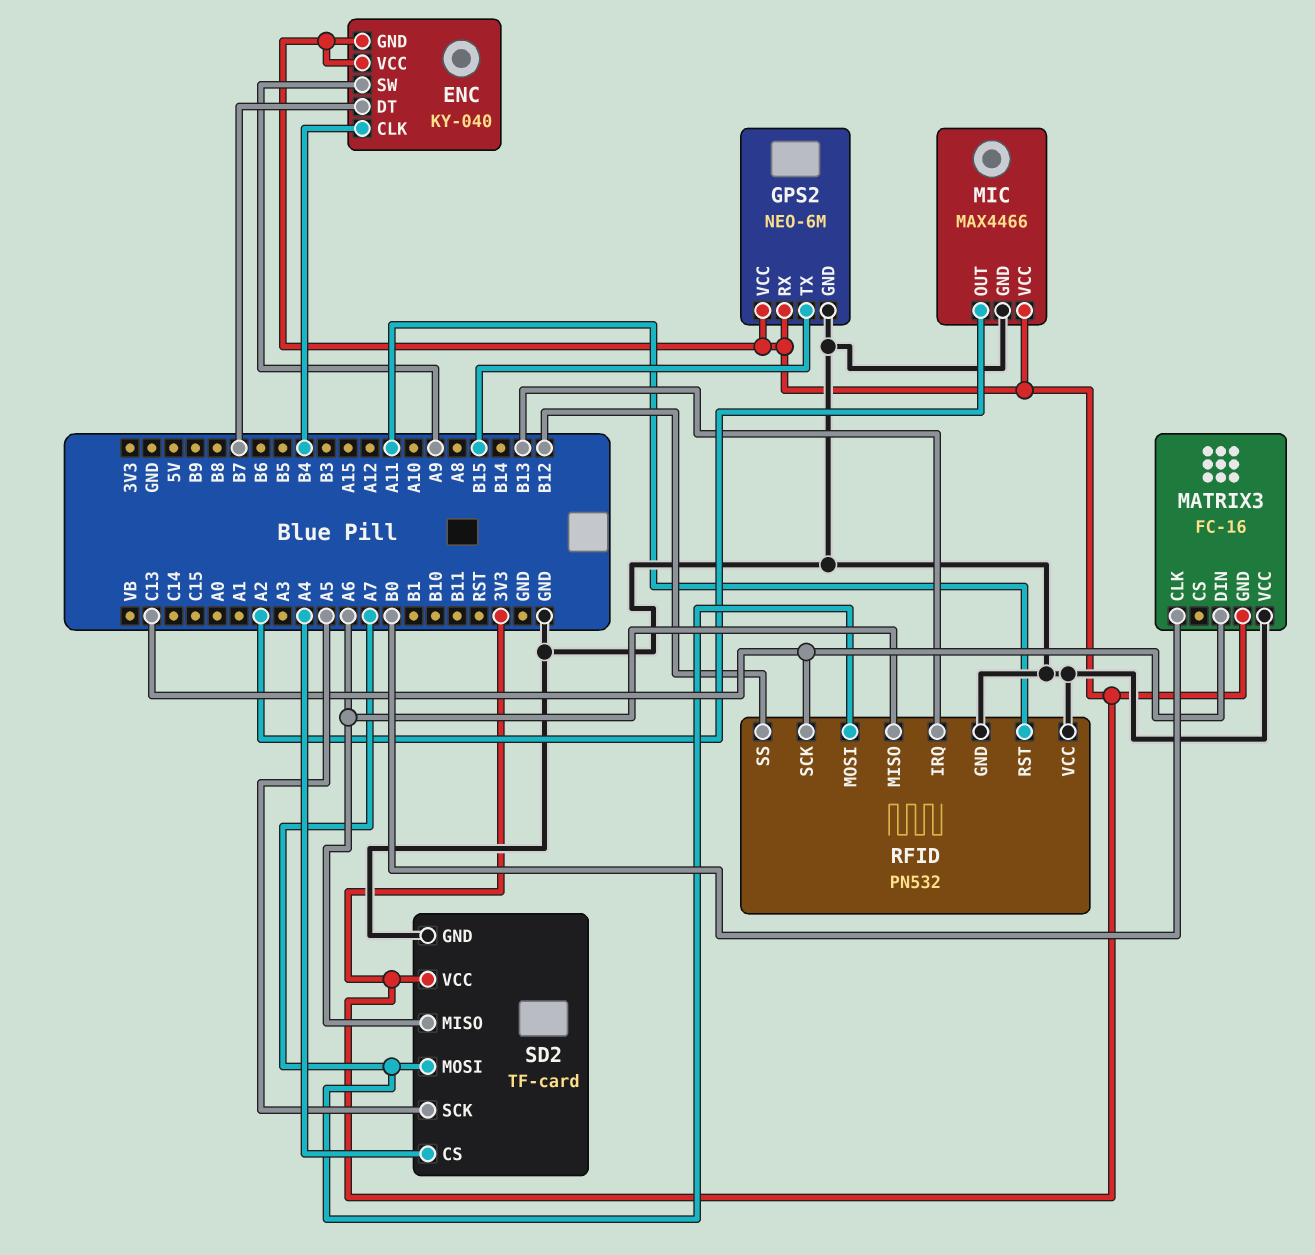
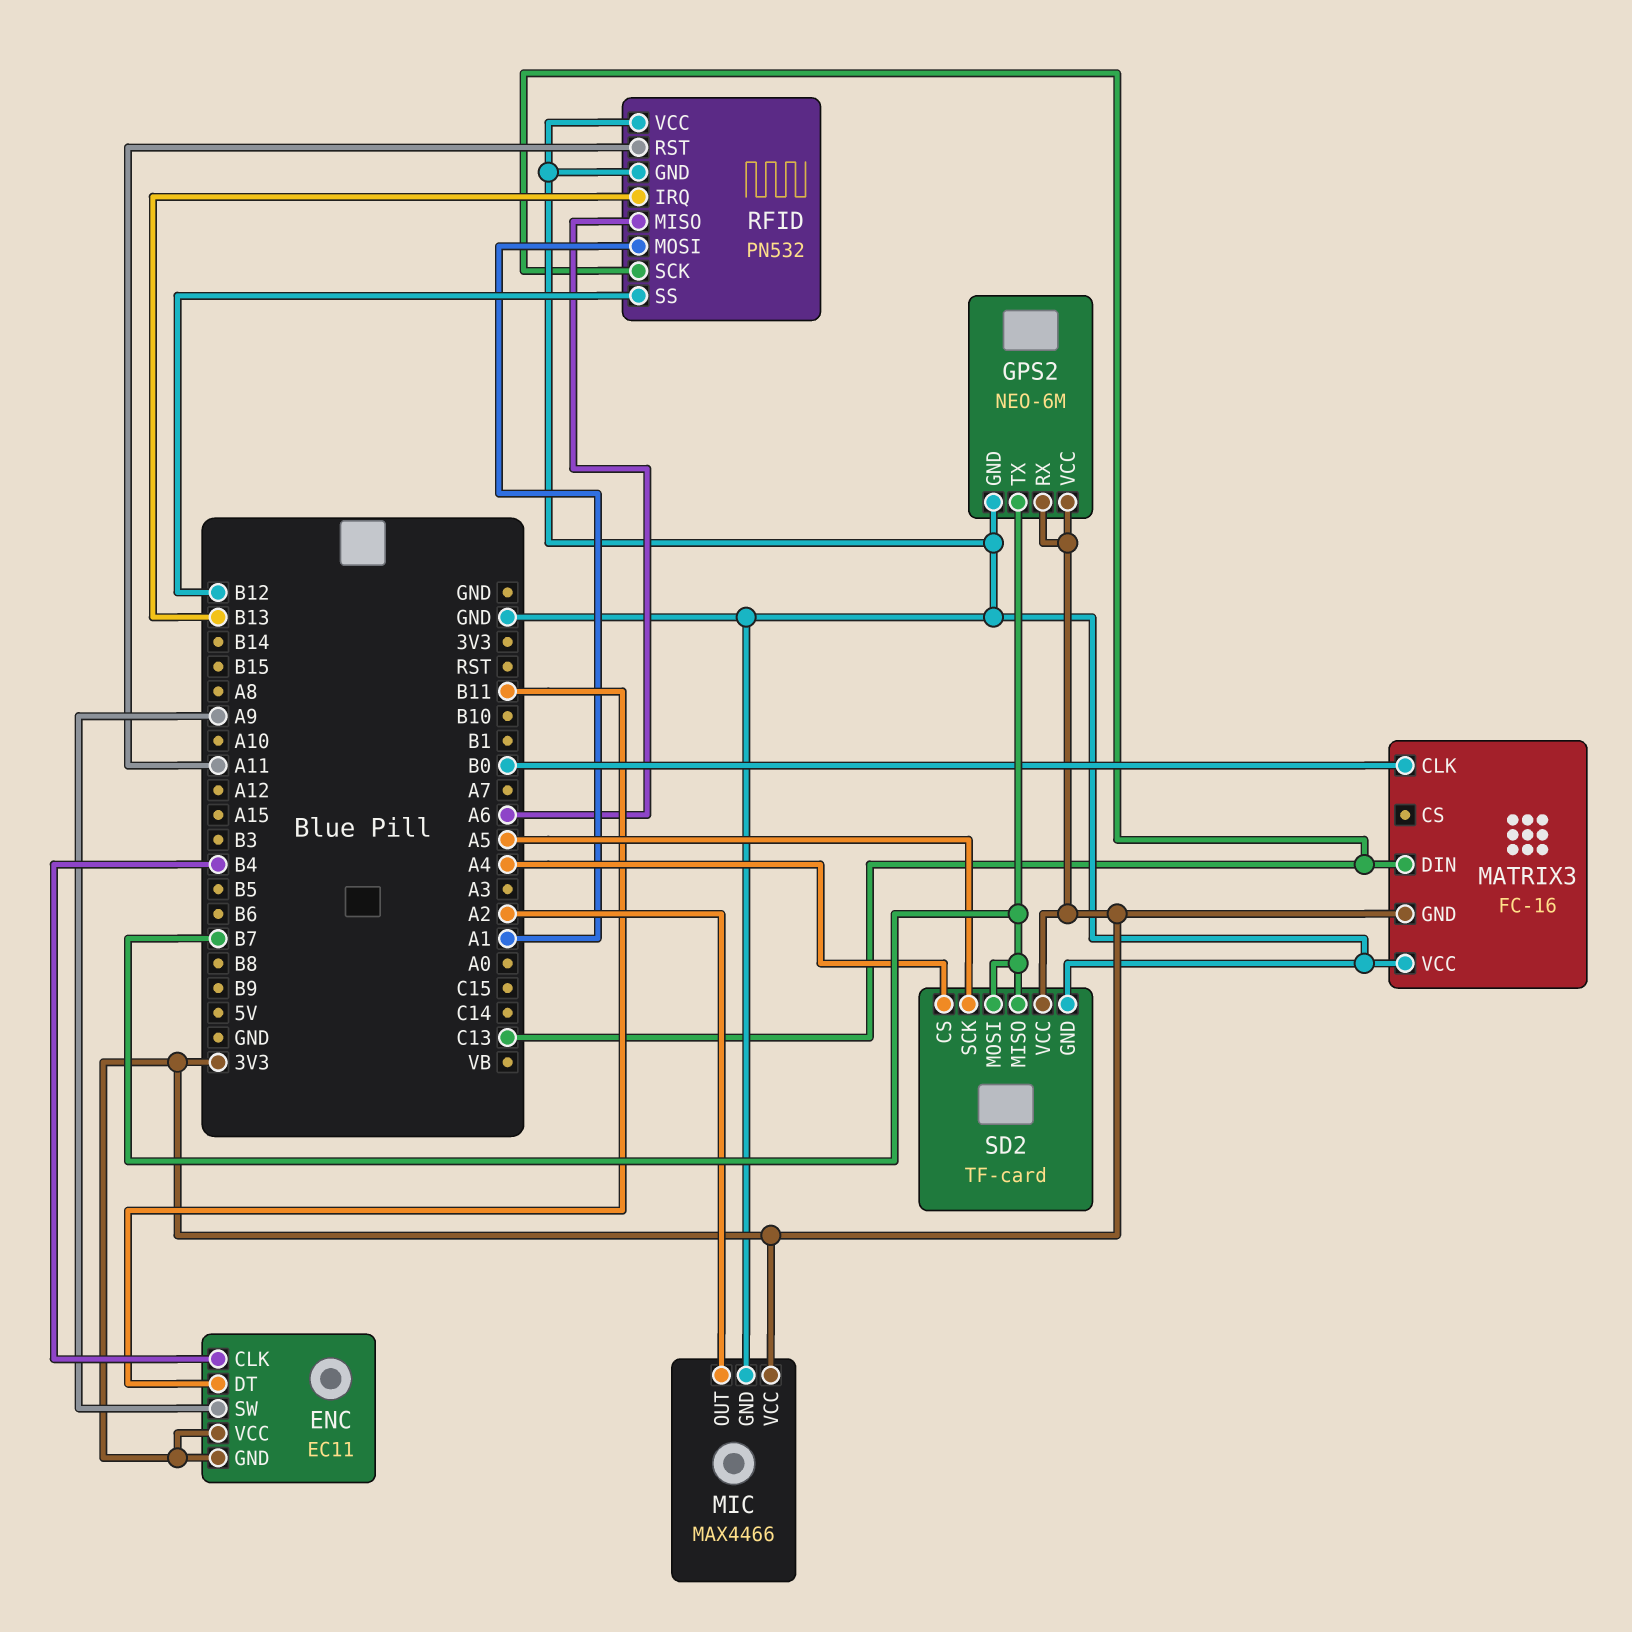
ENC: KY-040 -> EC11
ENC pin DT: B7 -> B11
GPS2 pin TX: B15 -> B7
RFID pin MOSI: A7 -> A1
SD2 pin MISO: A6 -> B7
SD2 pin MOSI: A7 -> B7

